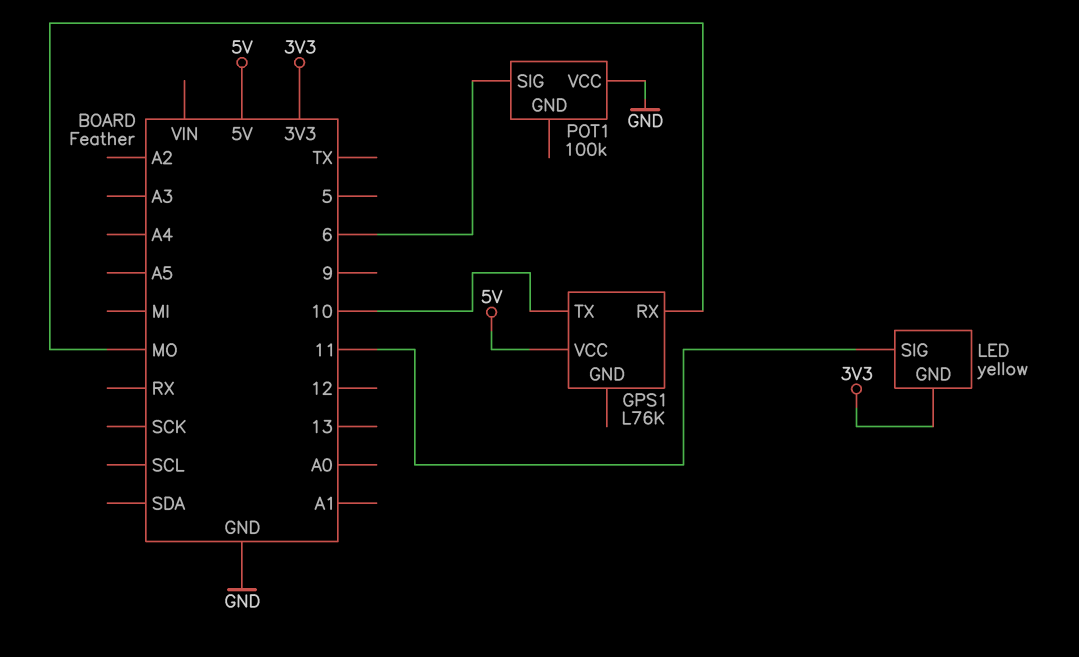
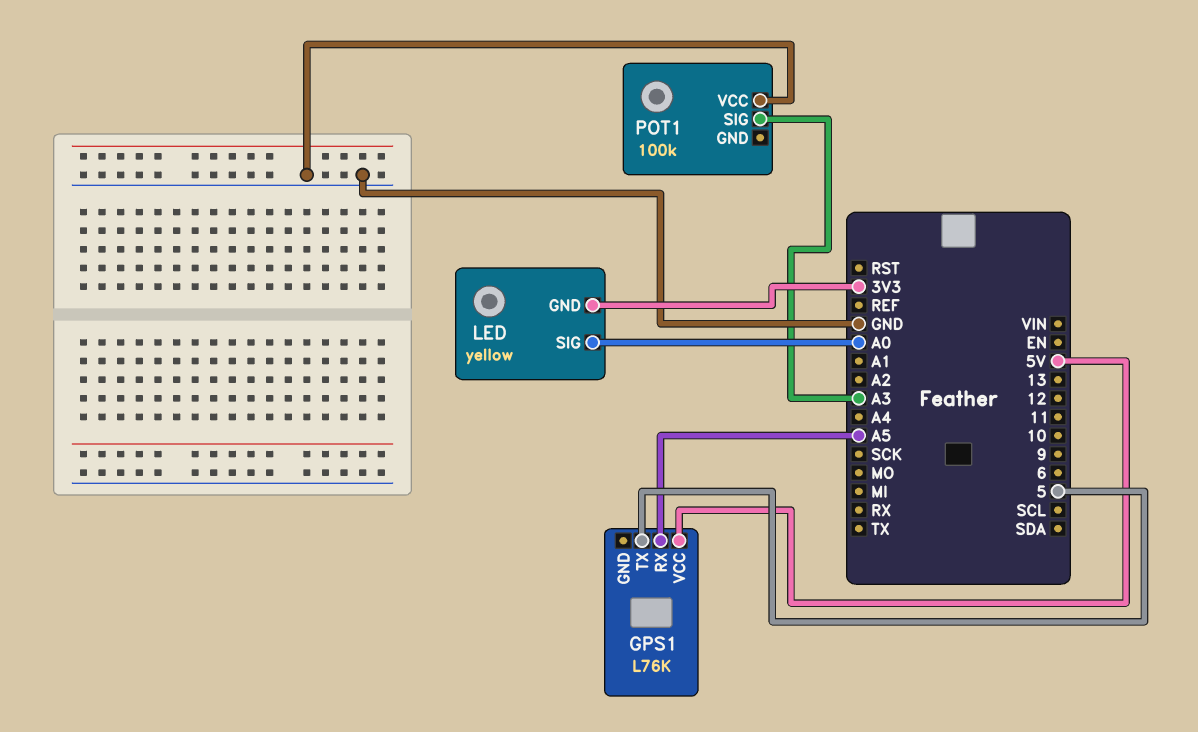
GPS1 pin RX: MO -> A5
GPS1 pin TX: 10 -> 5
LED pin SIG: 11 -> A0
POT1 pin SIG: 6 -> A3

